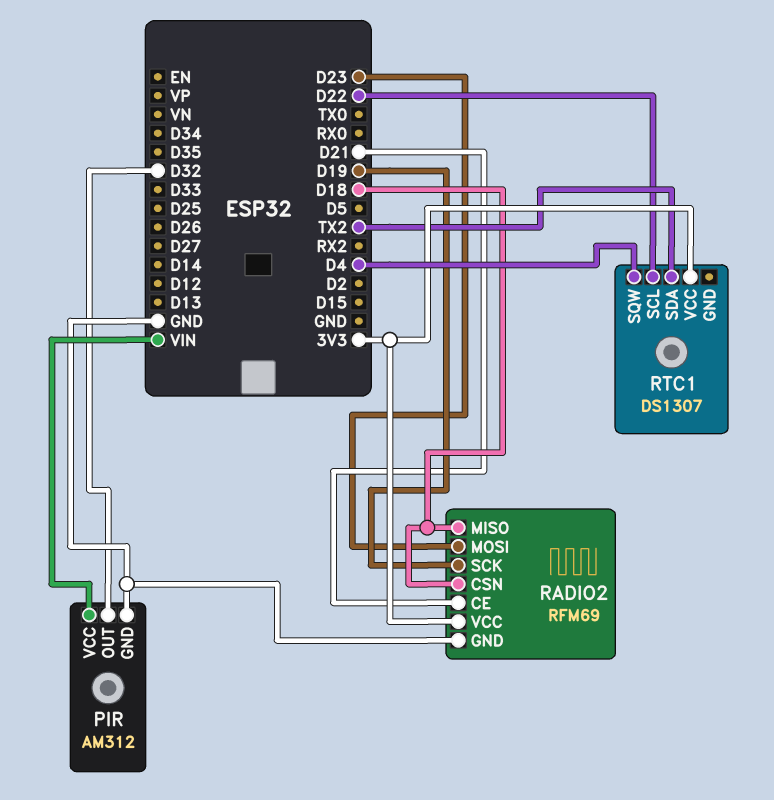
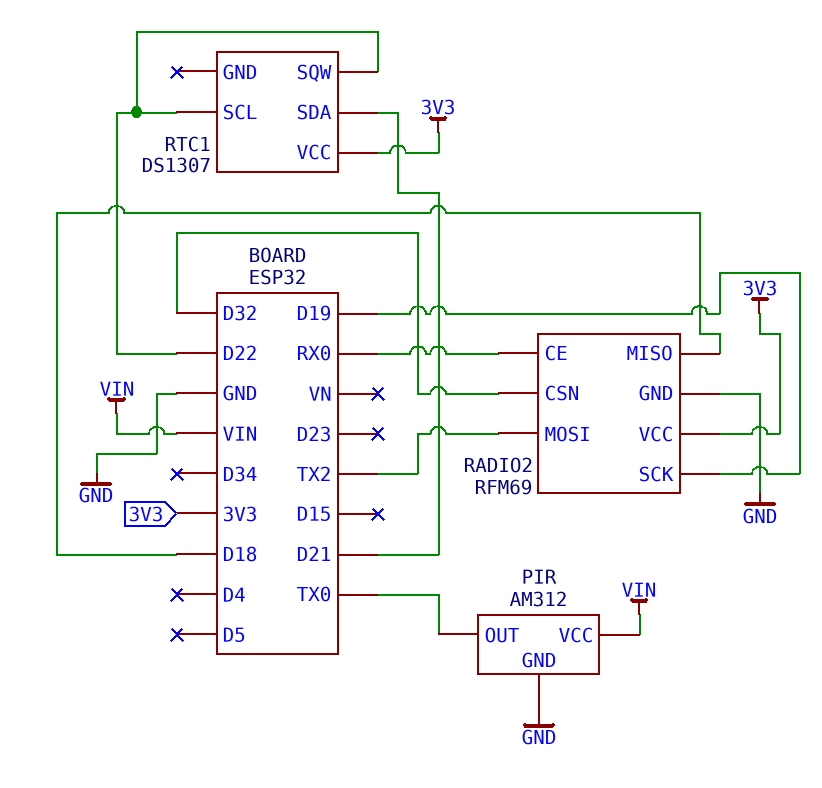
PIR pin OUT: D32 -> TX0
RADIO2 pin CE: D21 -> RX0
RADIO2 pin CSN: D18 -> D32
RADIO2 pin MOSI: D23 -> TX2
RTC1 pin SDA: TX2 -> D21
RTC1 pin SQW: D4 -> D22

